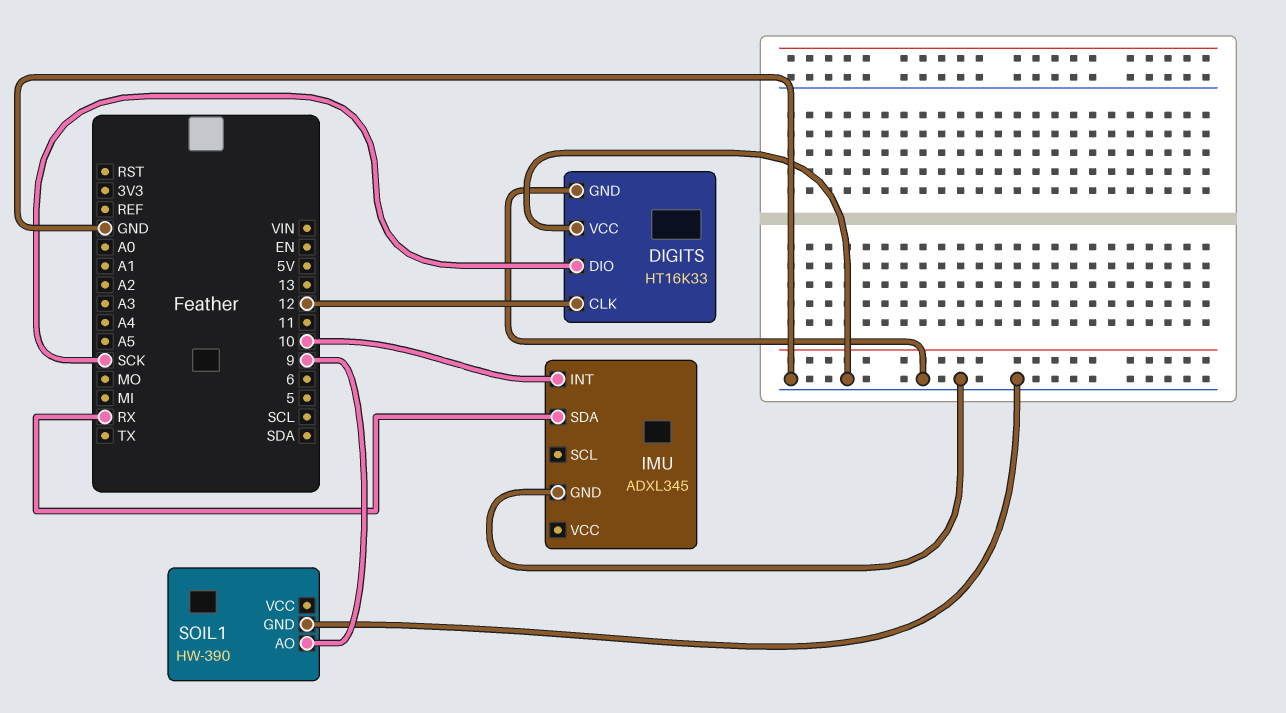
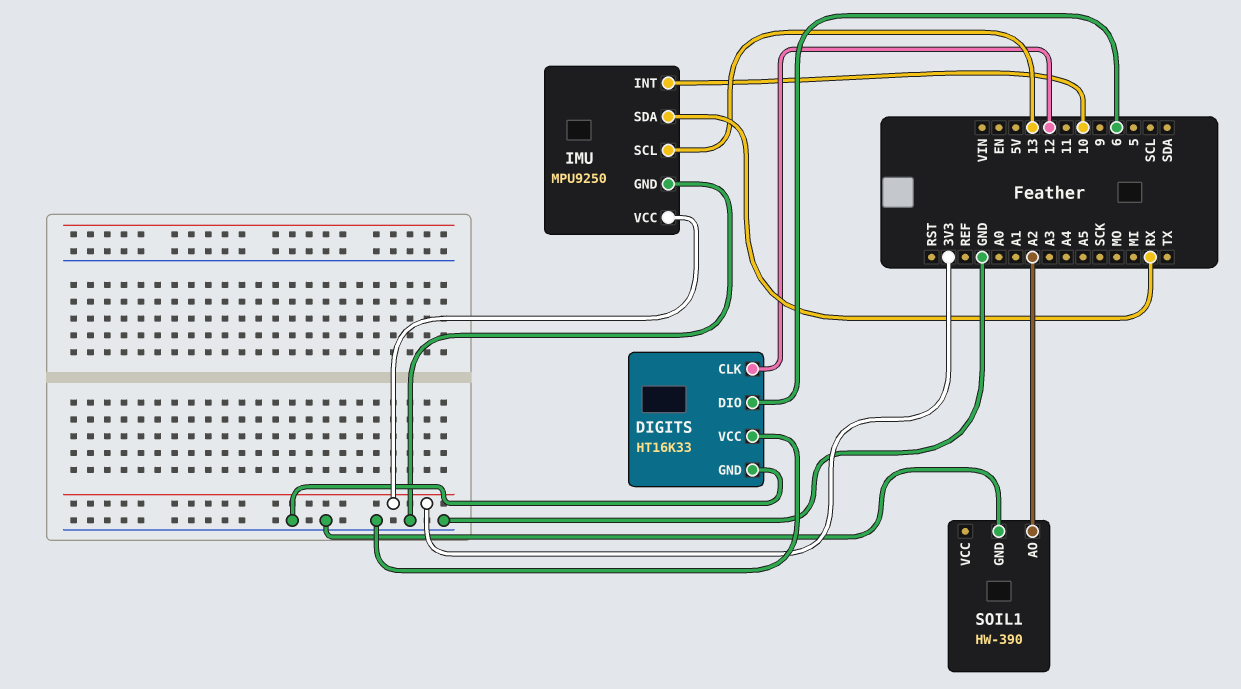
DIGITS pin DIO: SCK -> 6
IMU: ADXL345 -> MPU9250
IMU pin SCL: none -> 13
IMU pin VCC: none -> 3V3
SOIL1 pin AO: 9 -> A2

